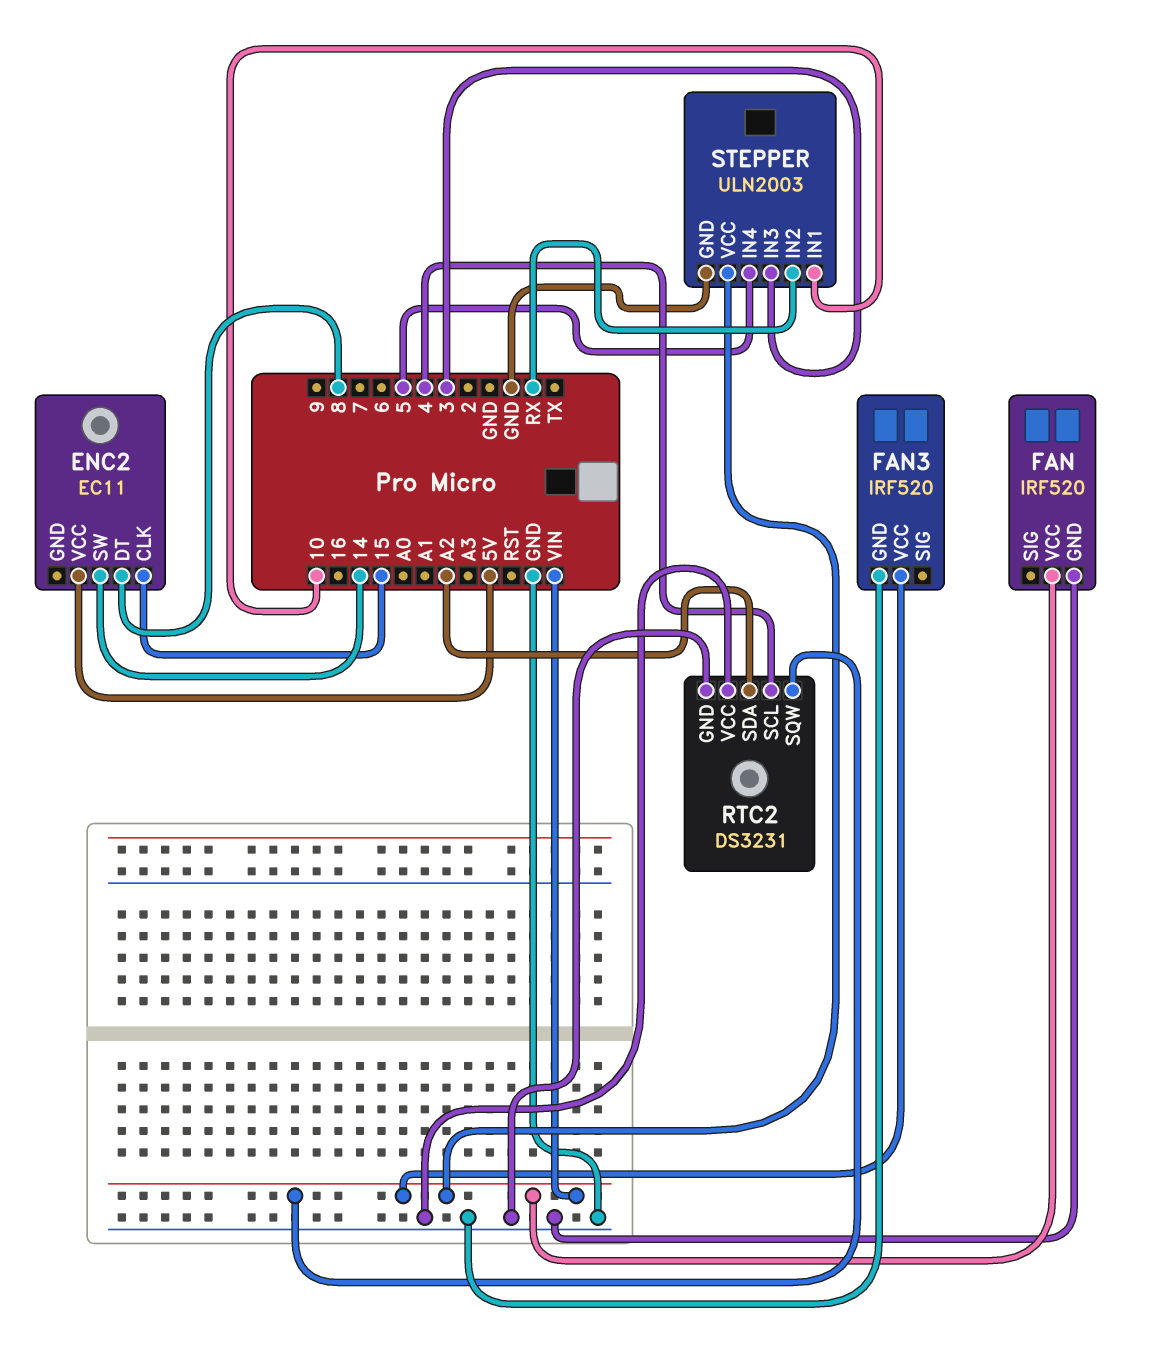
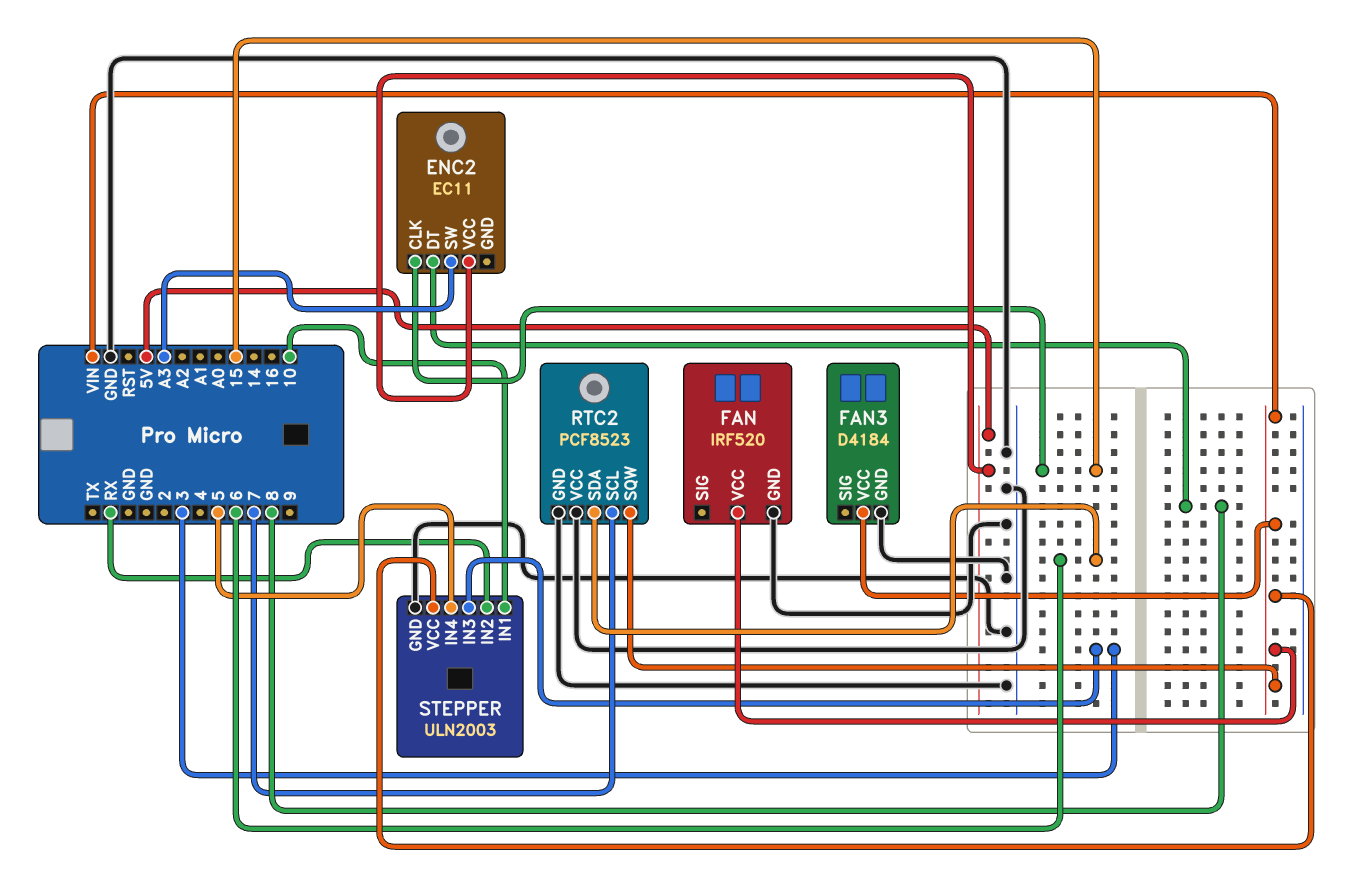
ENC2 pin SW: 14 -> A3
FAN3: IRF520 -> D4184
RTC2: DS3231 -> PCF8523
RTC2 pin SCL: 4 -> 7
RTC2 pin SDA: A2 -> 6

